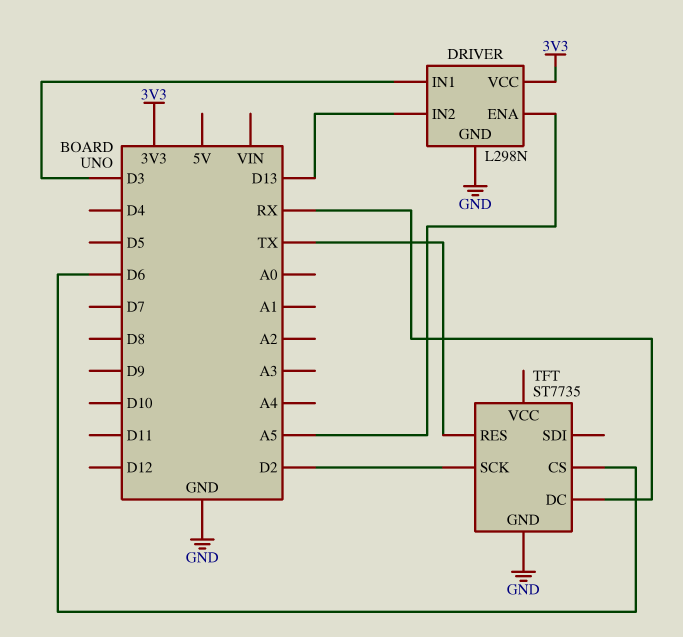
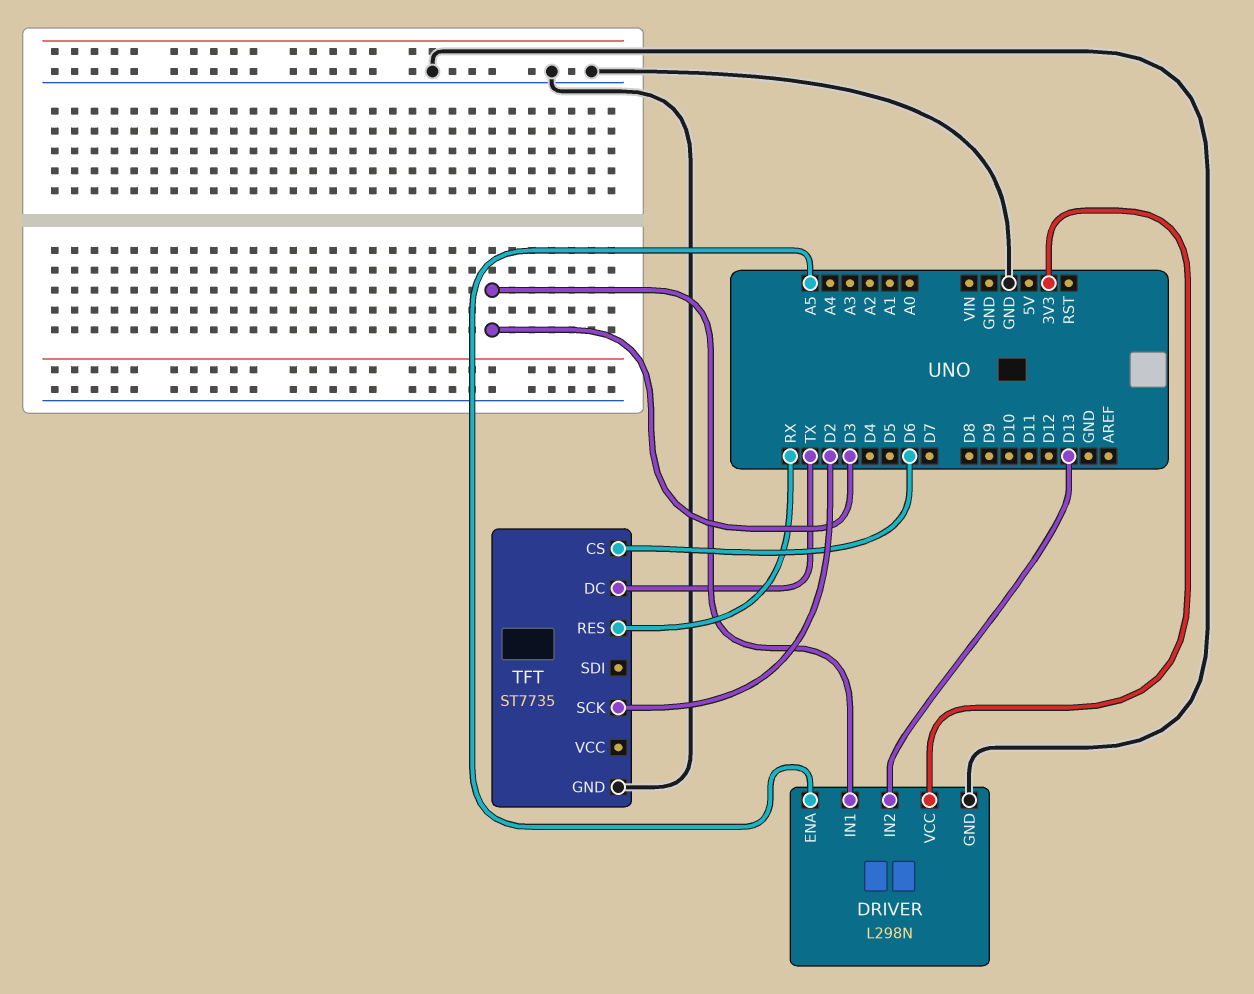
TFT pin DC: RX -> TX
TFT pin RES: TX -> RX

